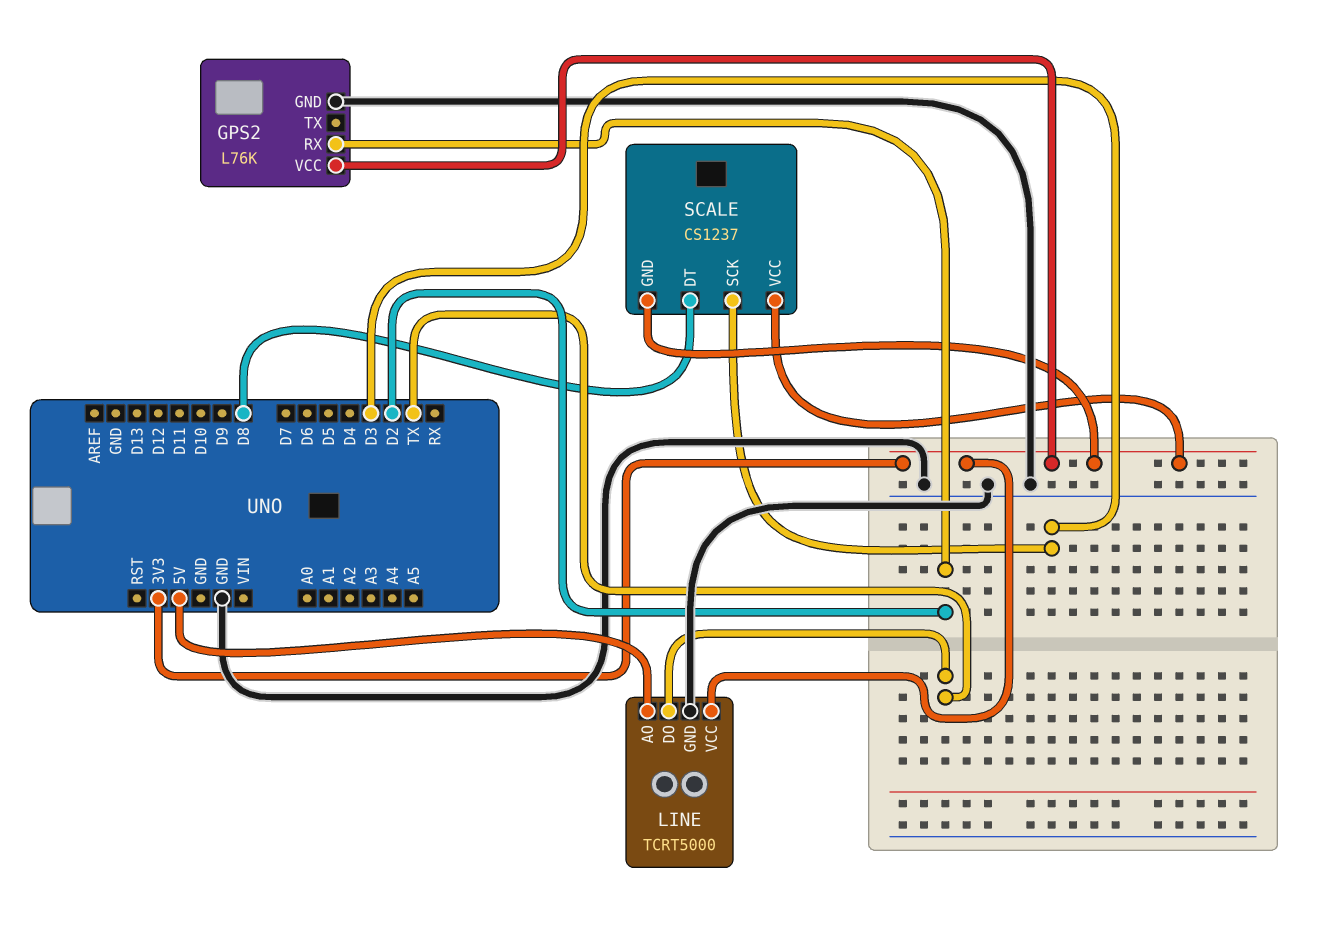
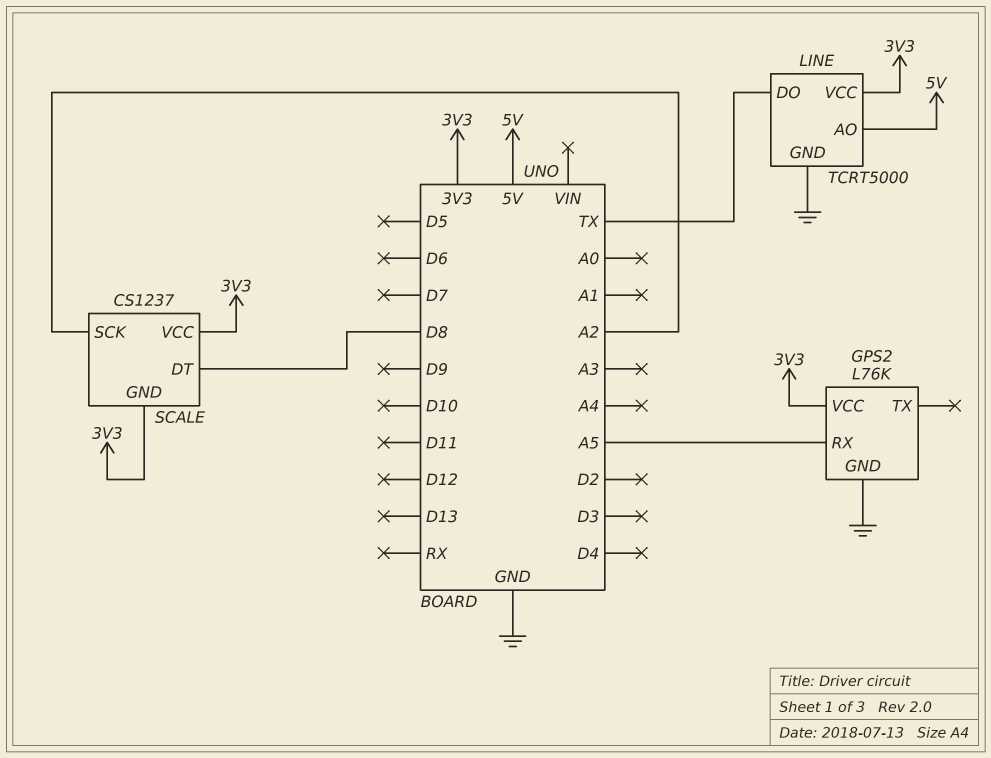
GPS2 pin RX: D2 -> A5
SCALE pin SCK: D3 -> A2

